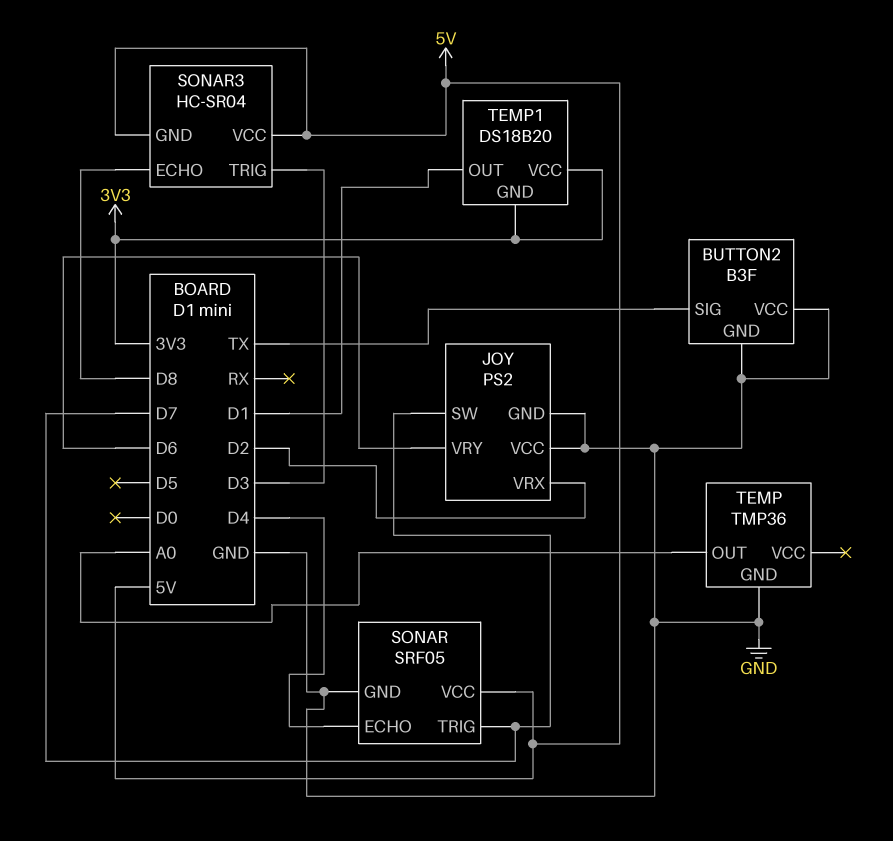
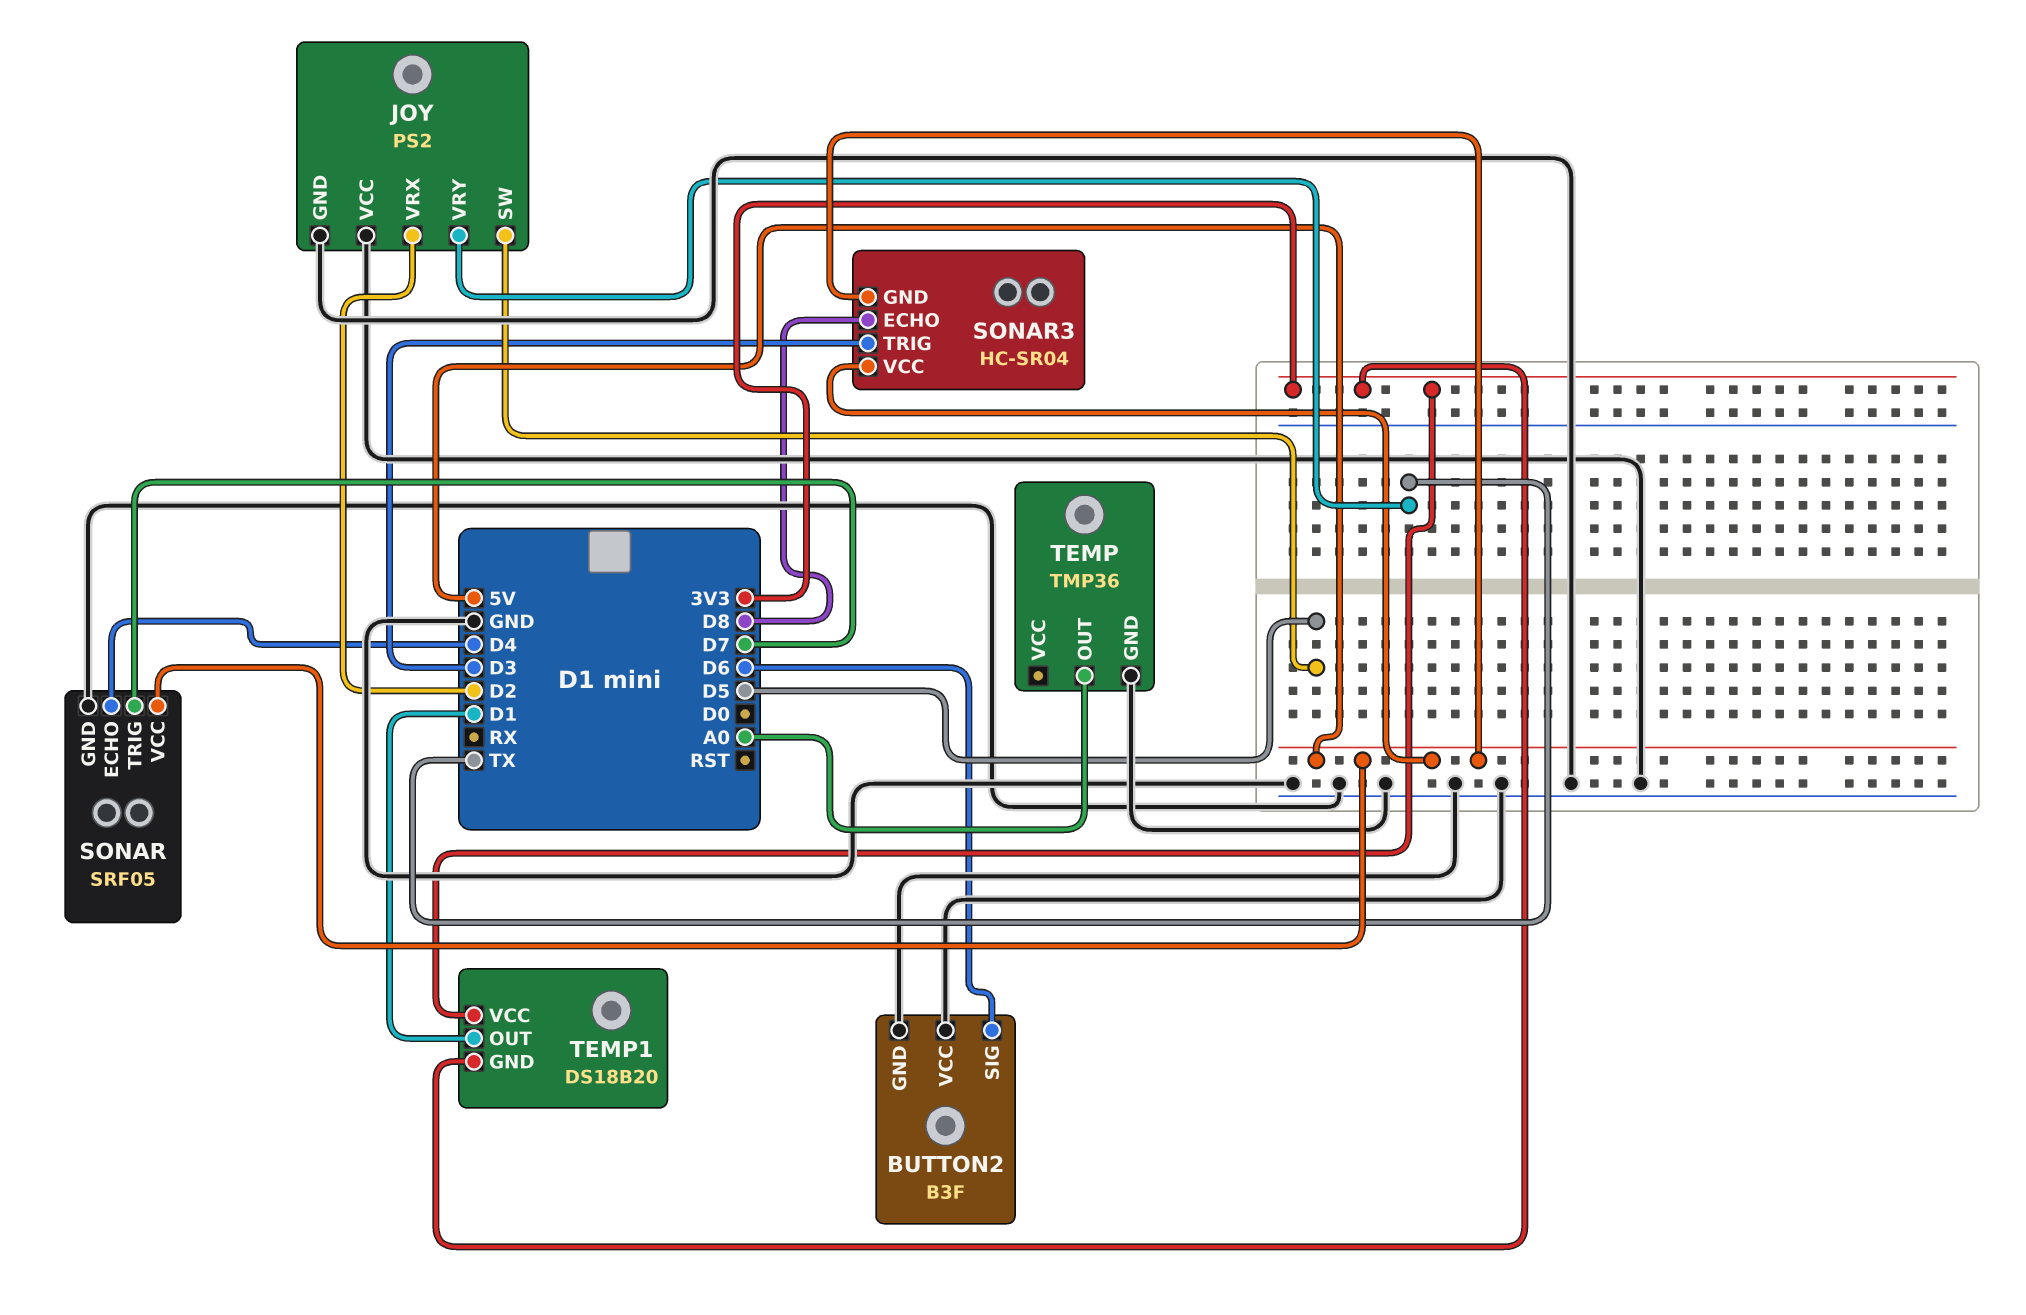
BUTTON2 pin SIG: TX -> D6
JOY pin SW: D7 -> D5
JOY pin VRY: D6 -> TX

